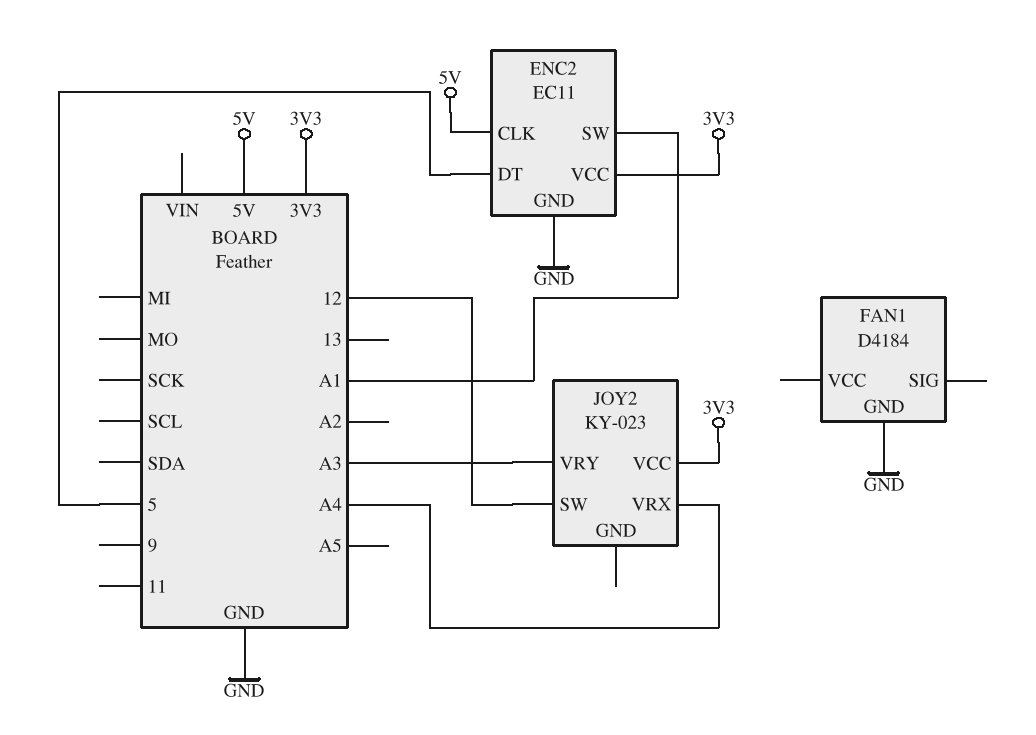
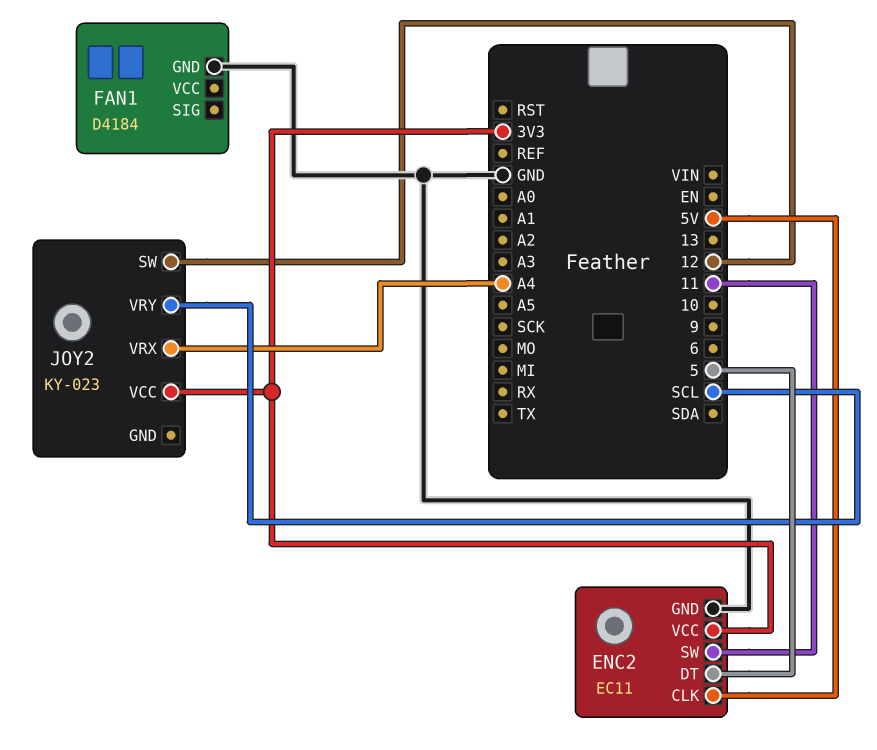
ENC2 pin SW: A1 -> 11
JOY2 pin VRY: A3 -> SCL

